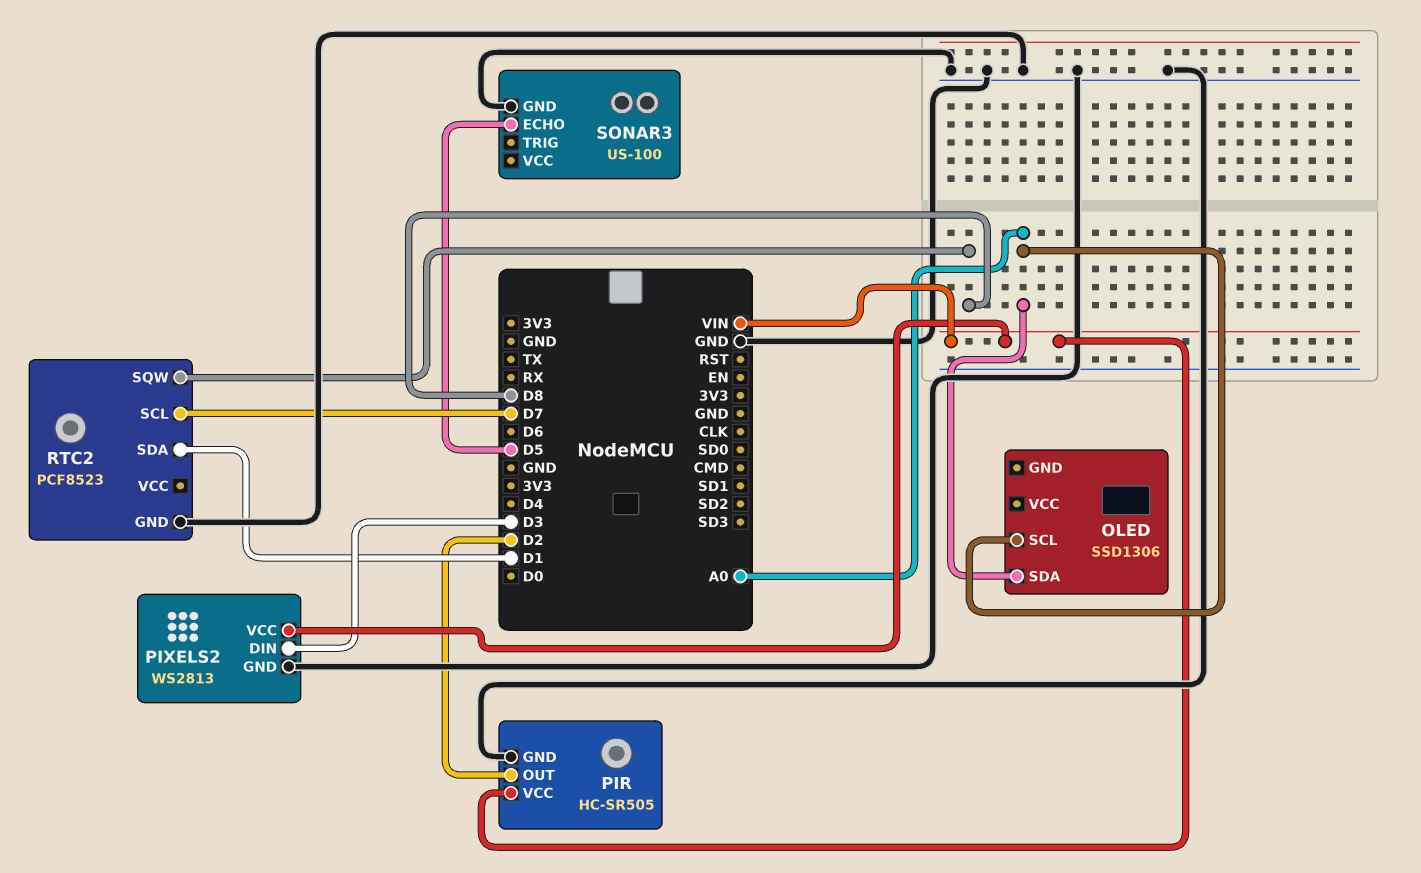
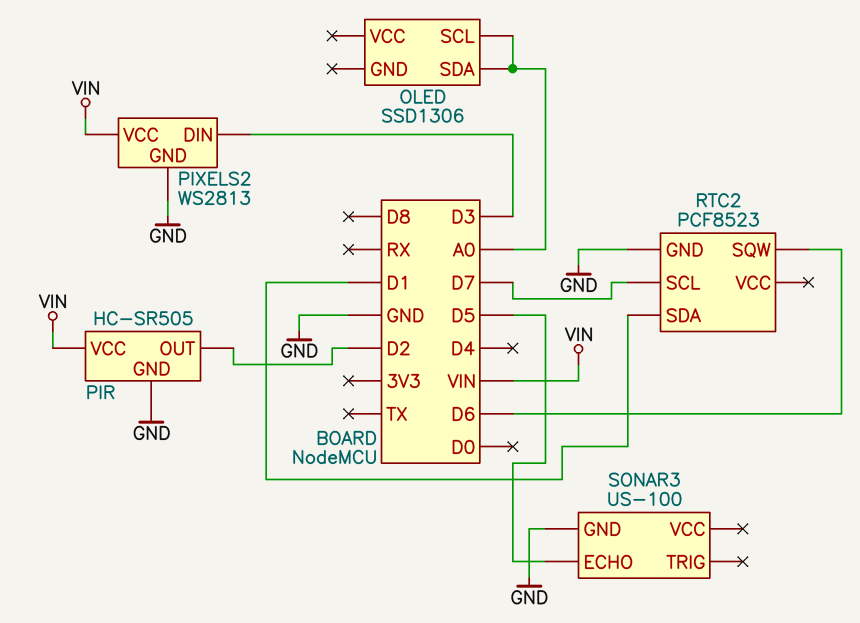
RTC2 pin SQW: D8 -> D6

